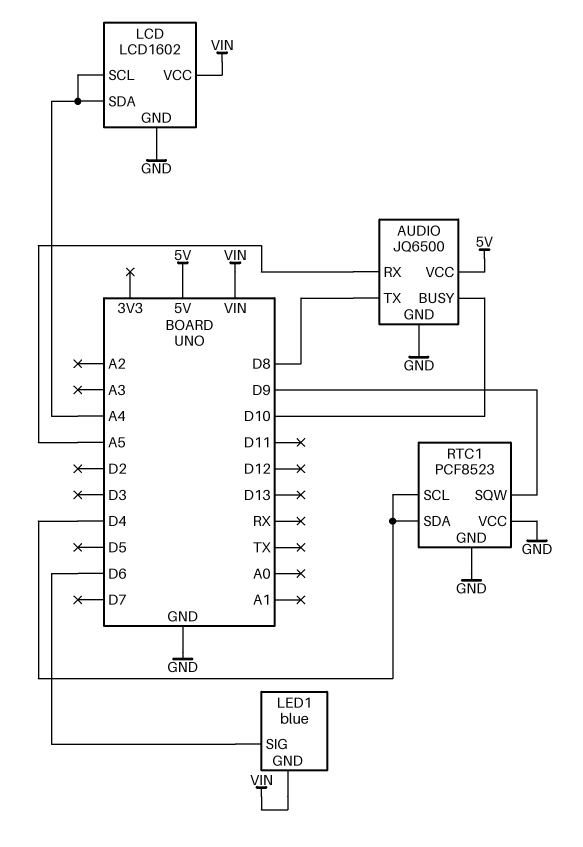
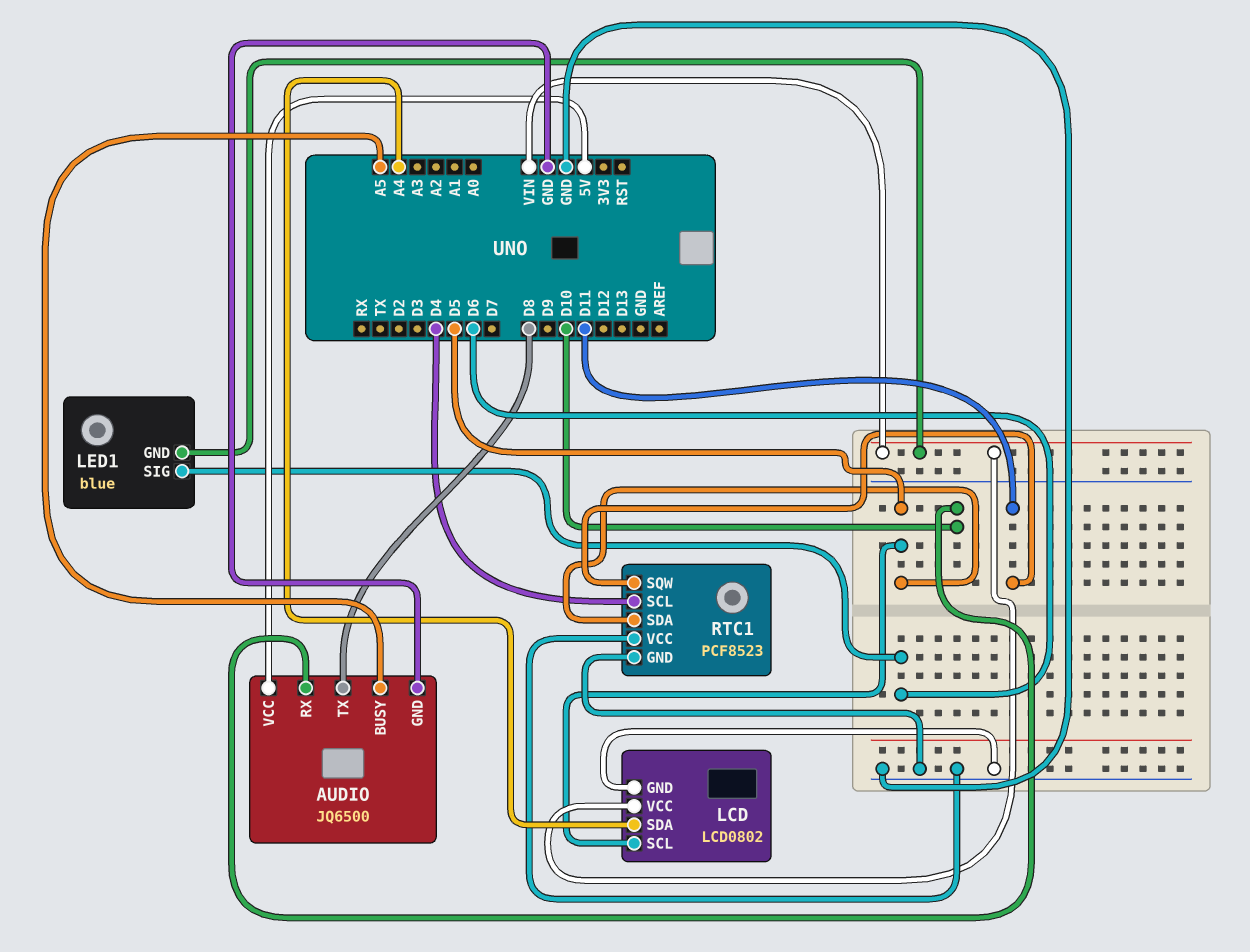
AUDIO pin BUSY: D10 -> A5
AUDIO pin RX: A5 -> D10
LCD: LCD1602 -> LCD0802
LCD pin SCL: A4 -> D5
RTC1 pin SDA: D4 -> D5
RTC1 pin SQW: D9 -> D11

